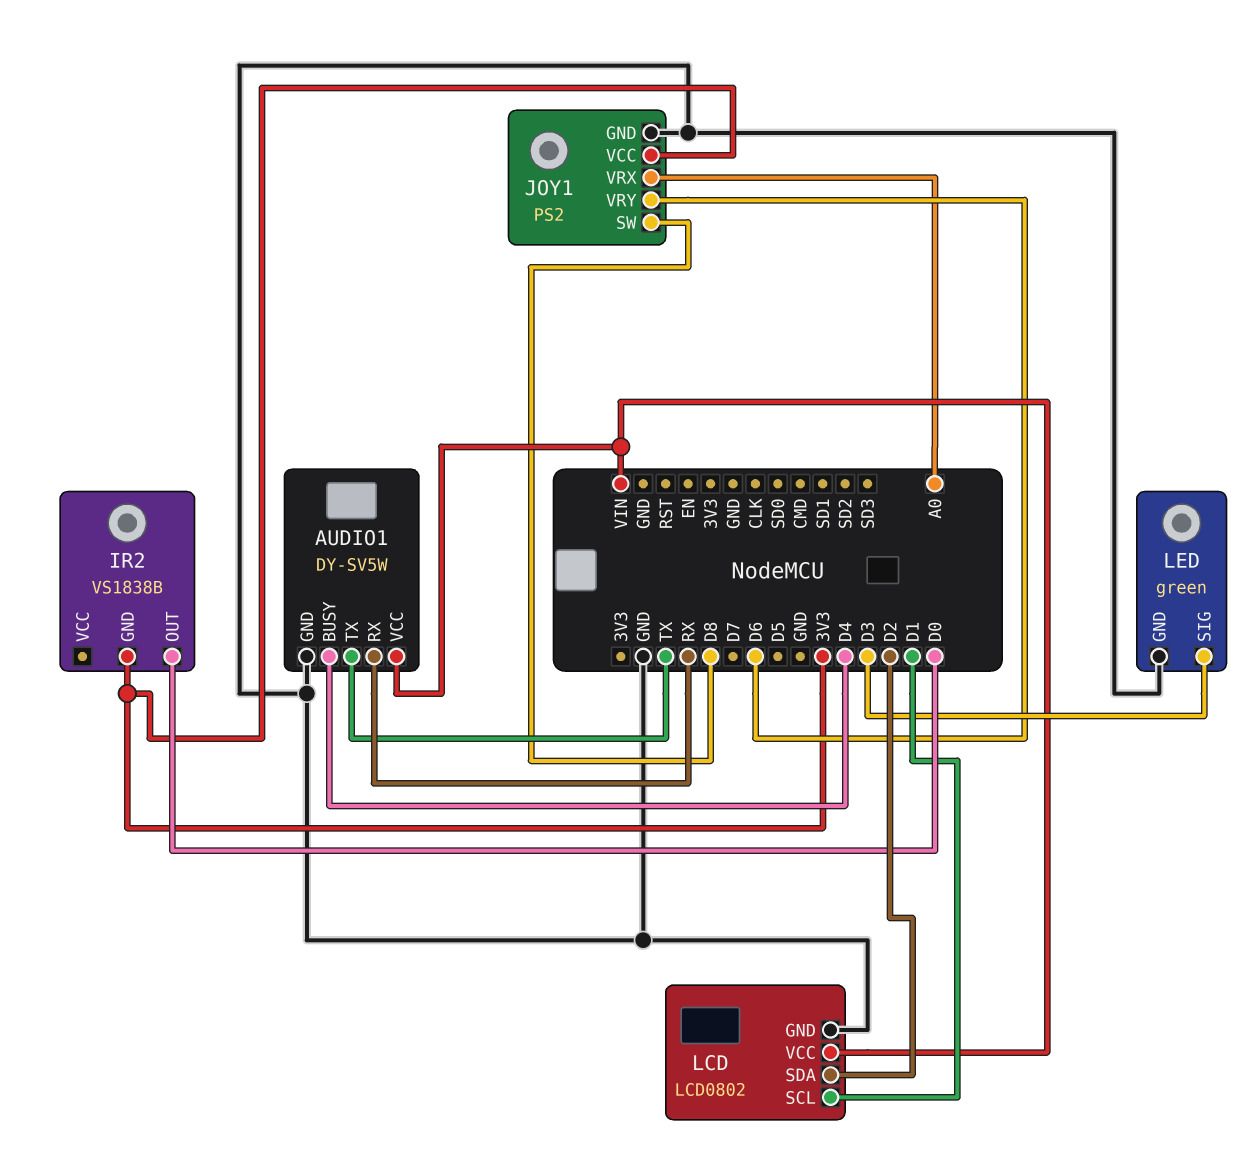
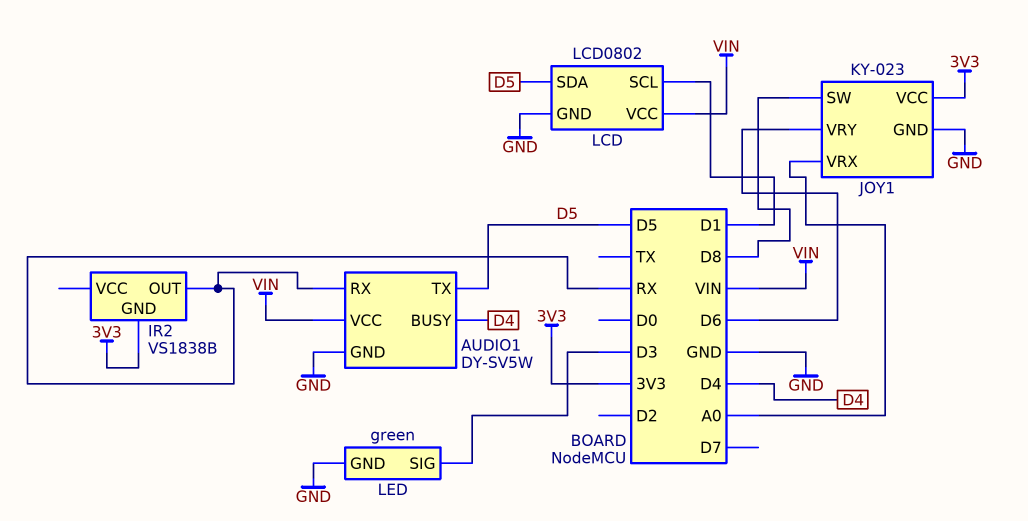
AUDIO1 pin TX: TX -> D5
IR2 pin OUT: D0 -> RX
JOY1: PS2 -> KY-023
LCD pin SDA: D2 -> D5

